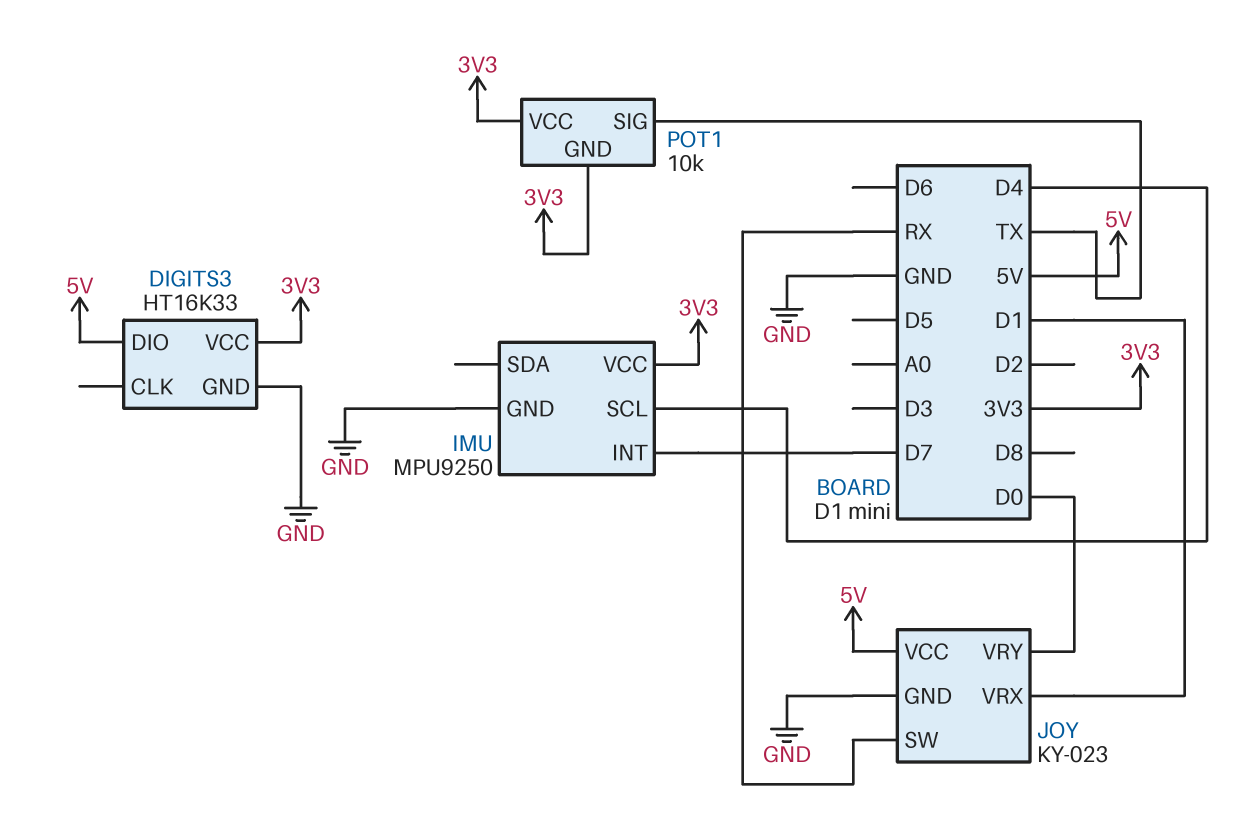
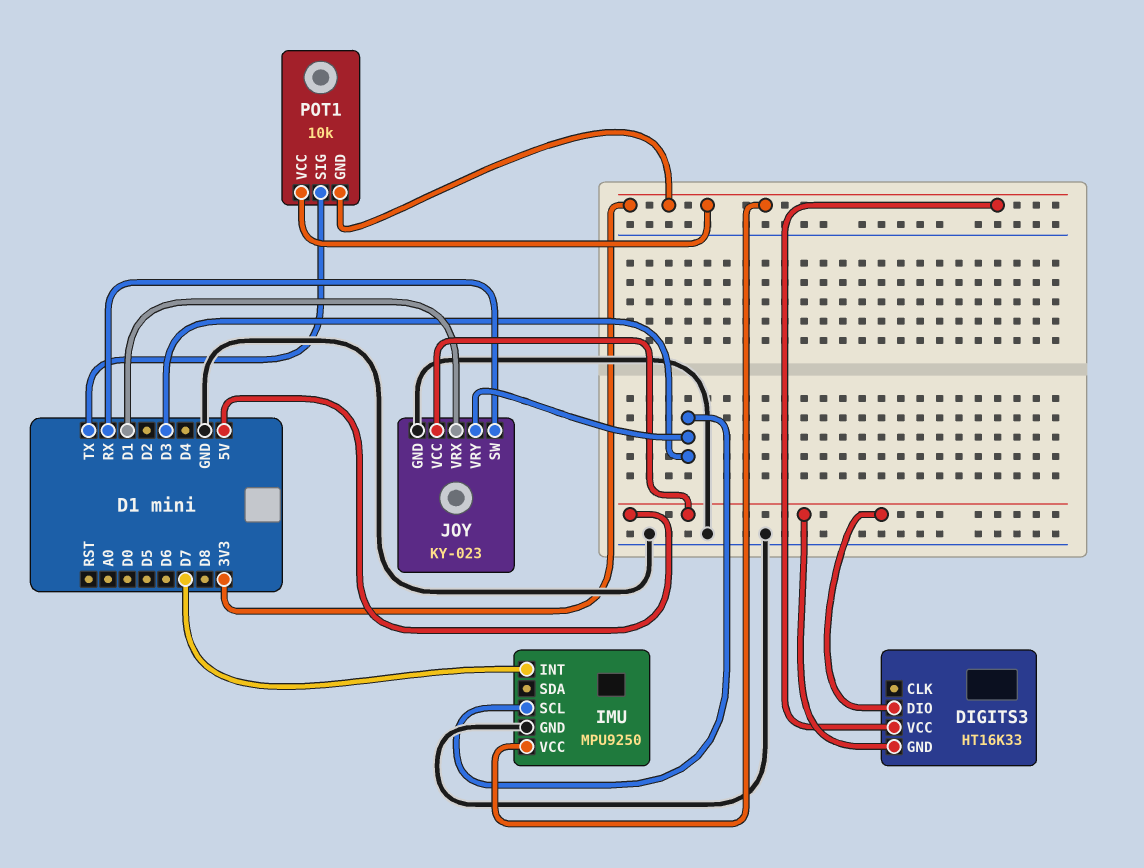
DIGITS3 pin GND: GND -> 5V
IMU pin SCL: D4 -> D3
JOY pin VRY: D0 -> D3

